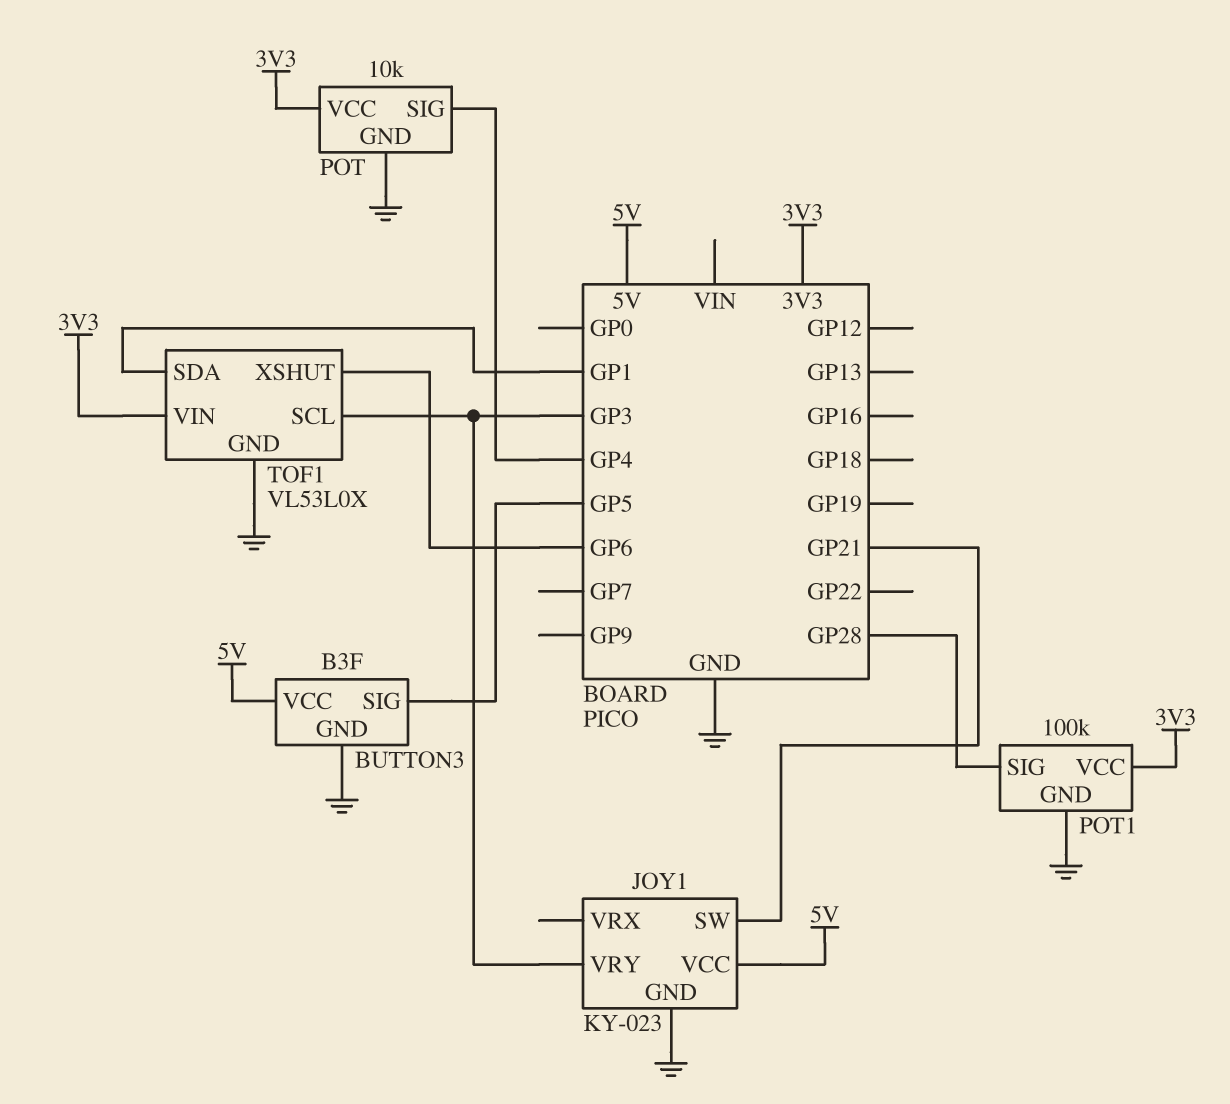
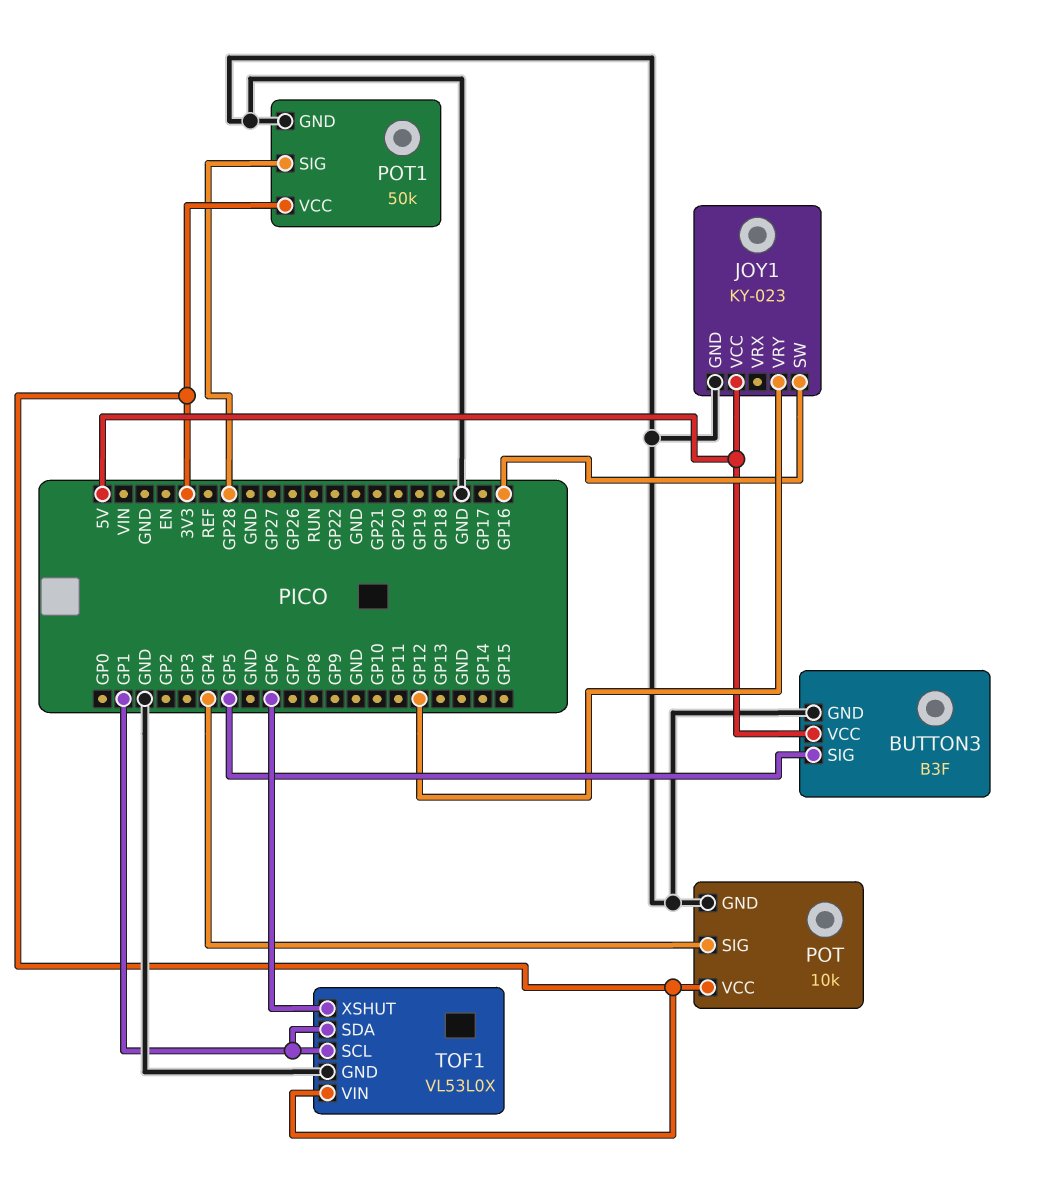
JOY1 pin SW: GP21 -> GP16
JOY1 pin VRY: GP3 -> GP12
POT1: 100k -> 50k
TOF1 pin SCL: GP3 -> GP1

